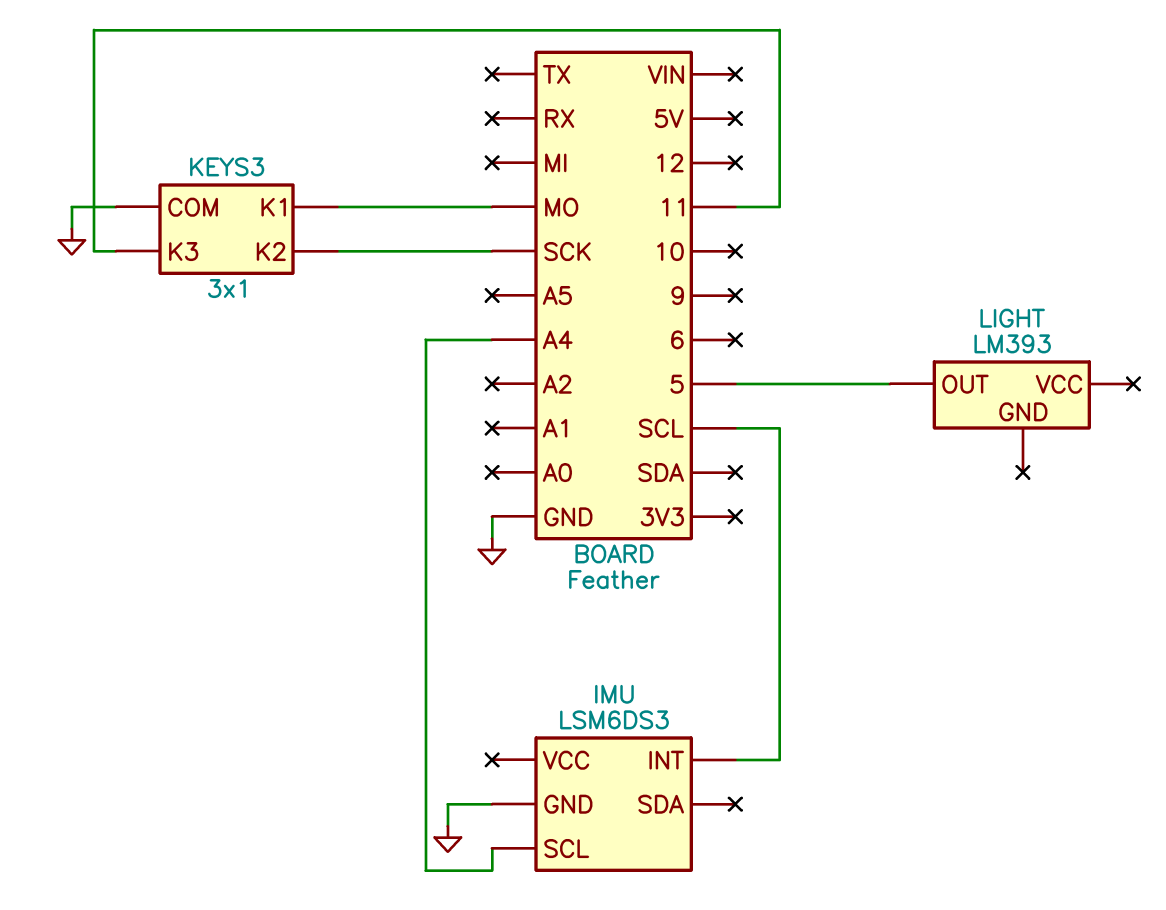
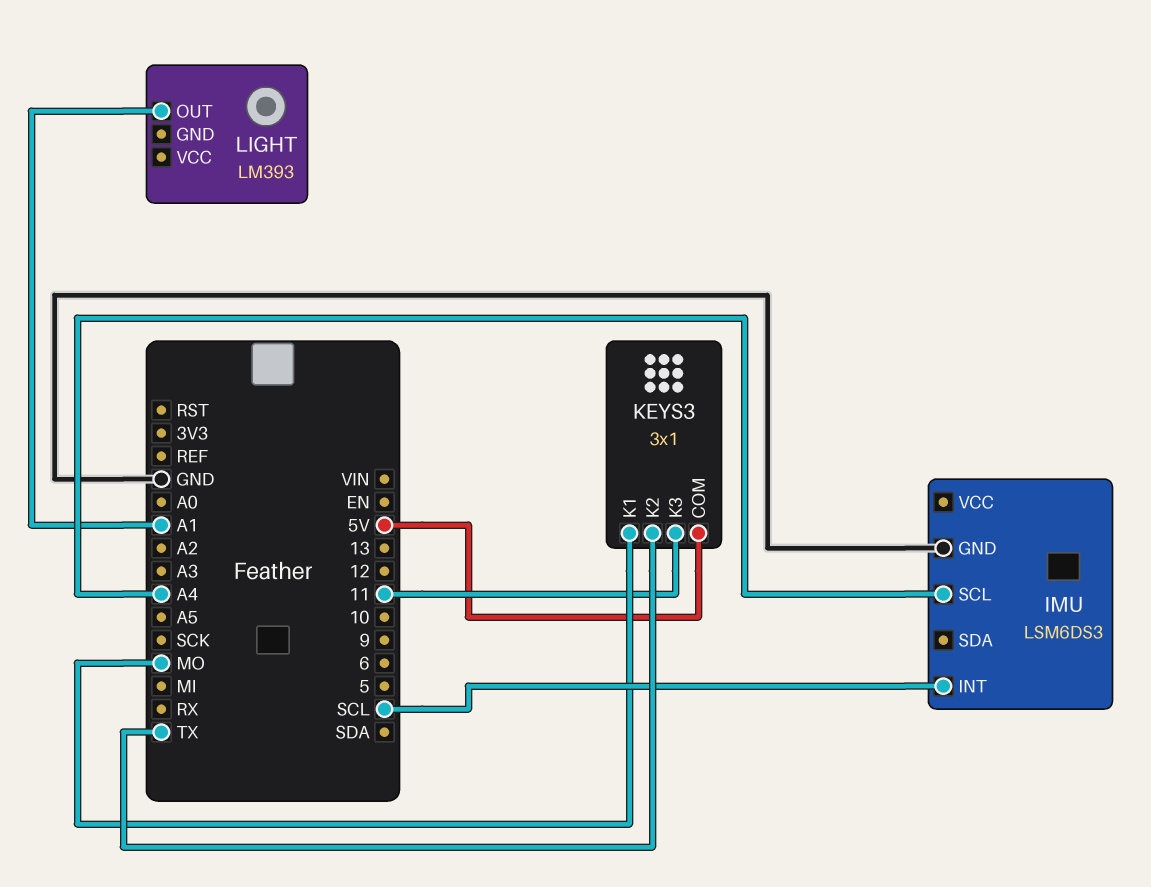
KEYS3 pin COM: GND -> 5V
KEYS3 pin K2: SCK -> TX
LIGHT pin OUT: 5 -> A1

